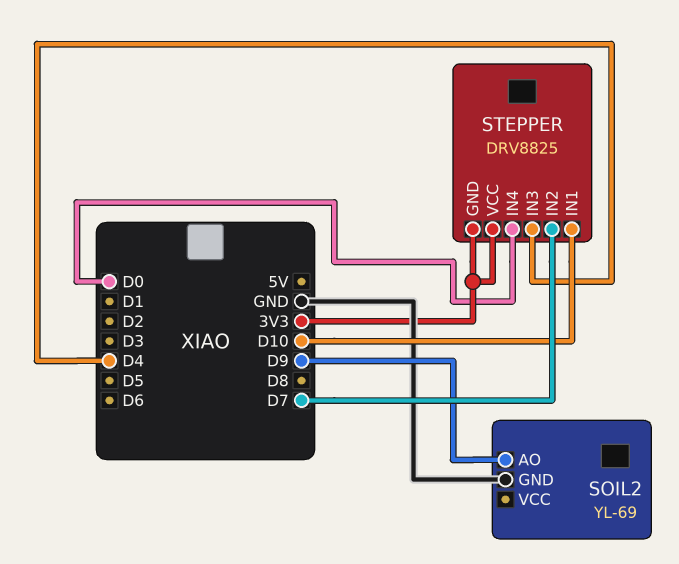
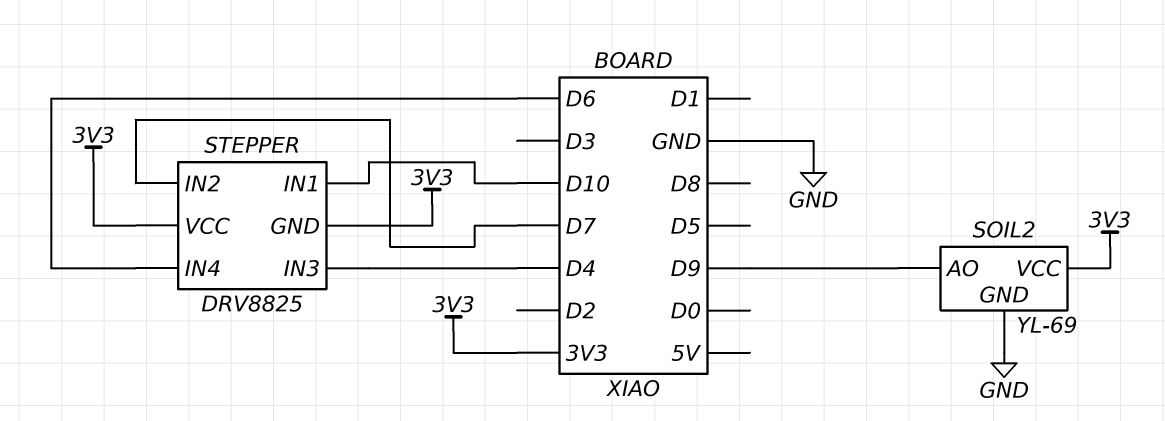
SOIL2 pin VCC: none -> 3V3
STEPPER pin IN4: D0 -> D6

